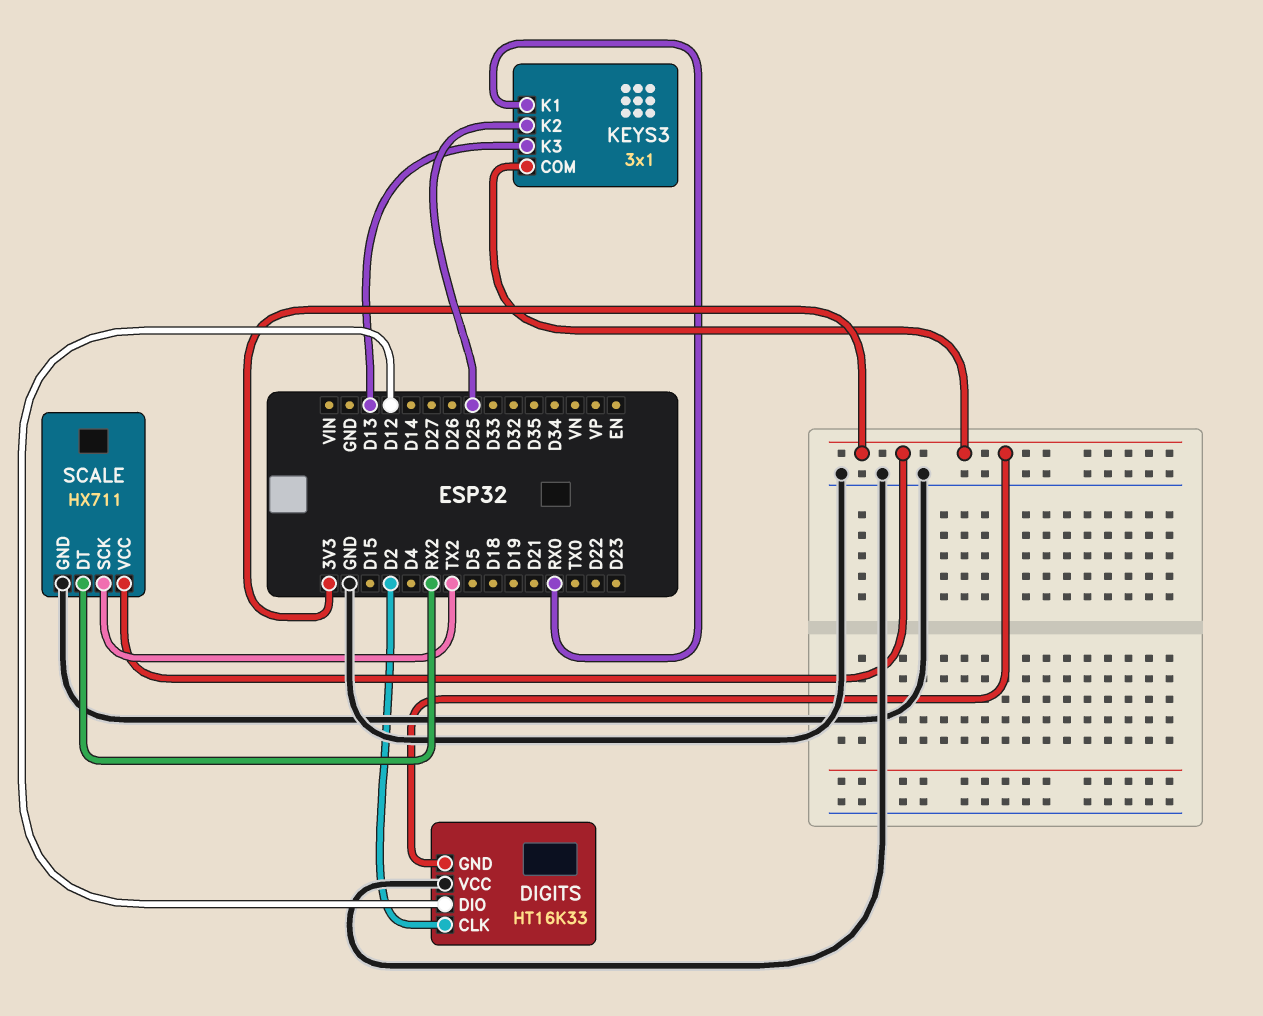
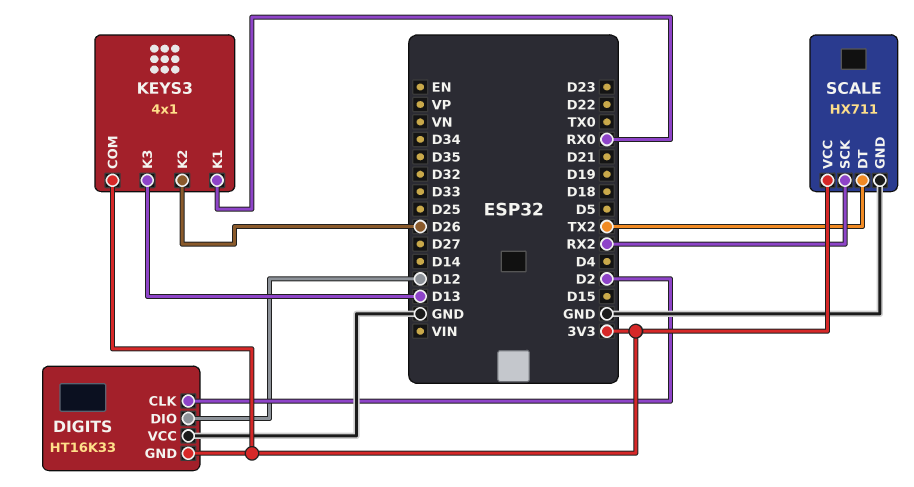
KEYS3: 3x1 -> 4x1
KEYS3 pin K2: D25 -> D26
SCALE pin DT: RX2 -> TX2
SCALE pin SCK: TX2 -> RX2

